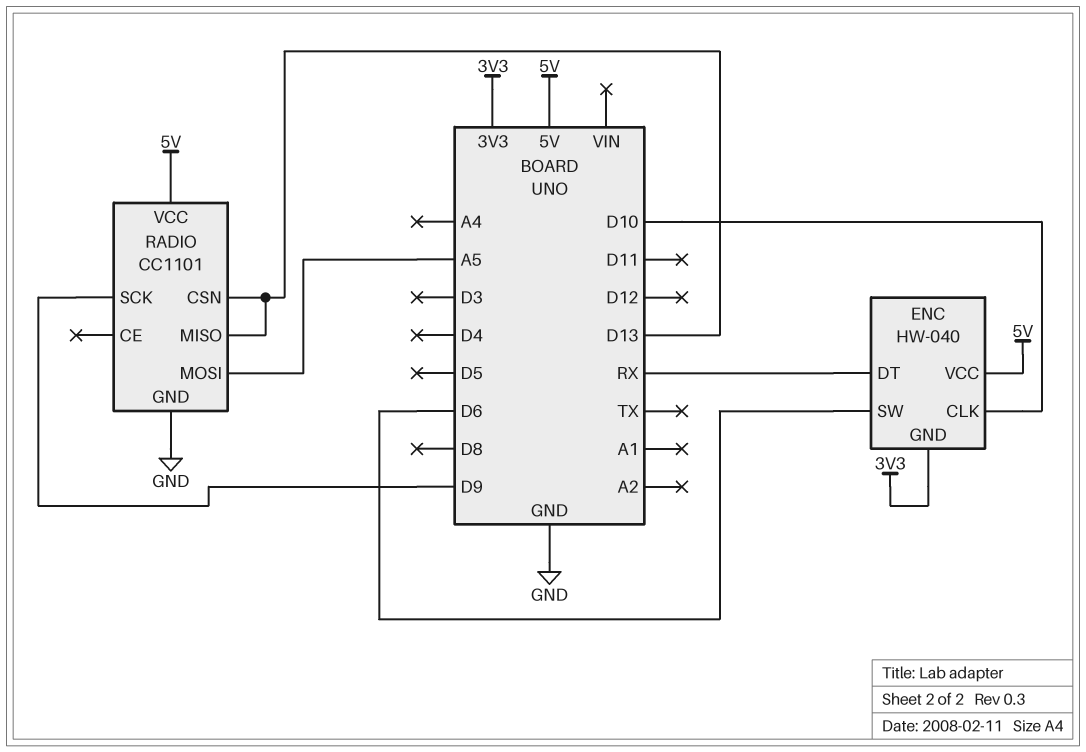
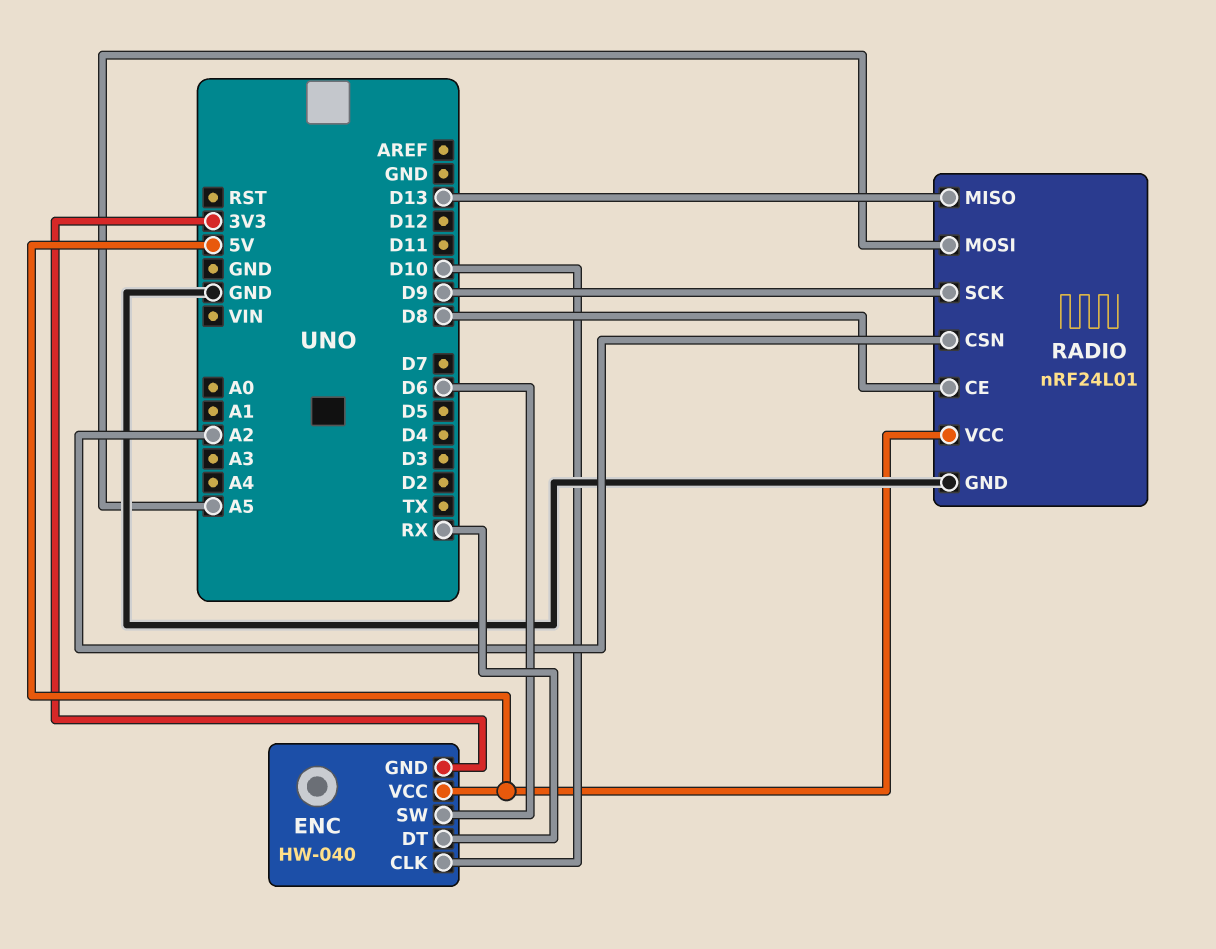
RADIO: CC1101 -> nRF24L01
RADIO pin CE: none -> D8
RADIO pin CSN: D13 -> A2

